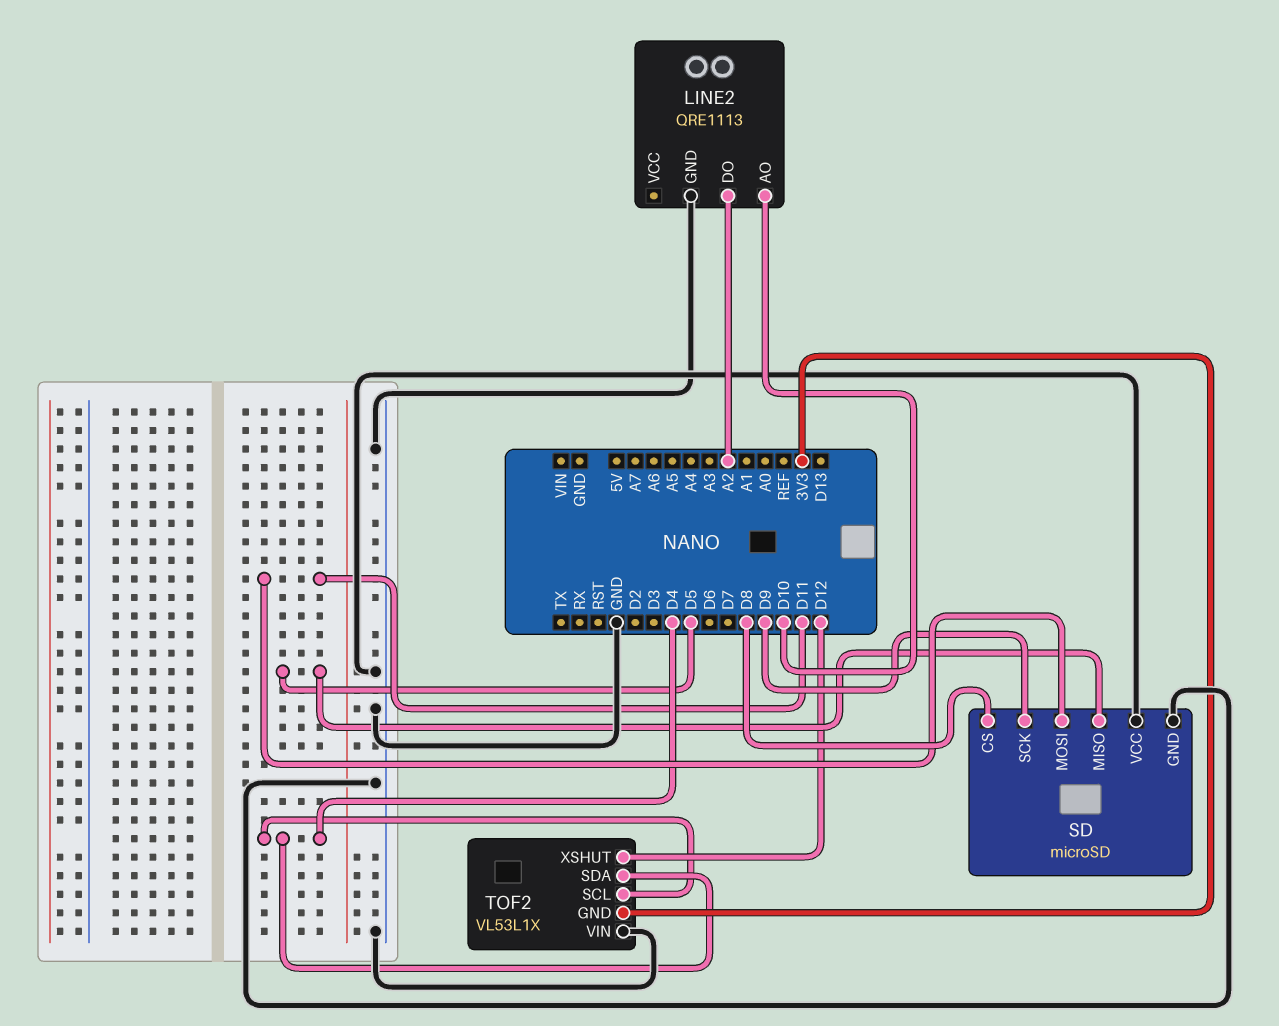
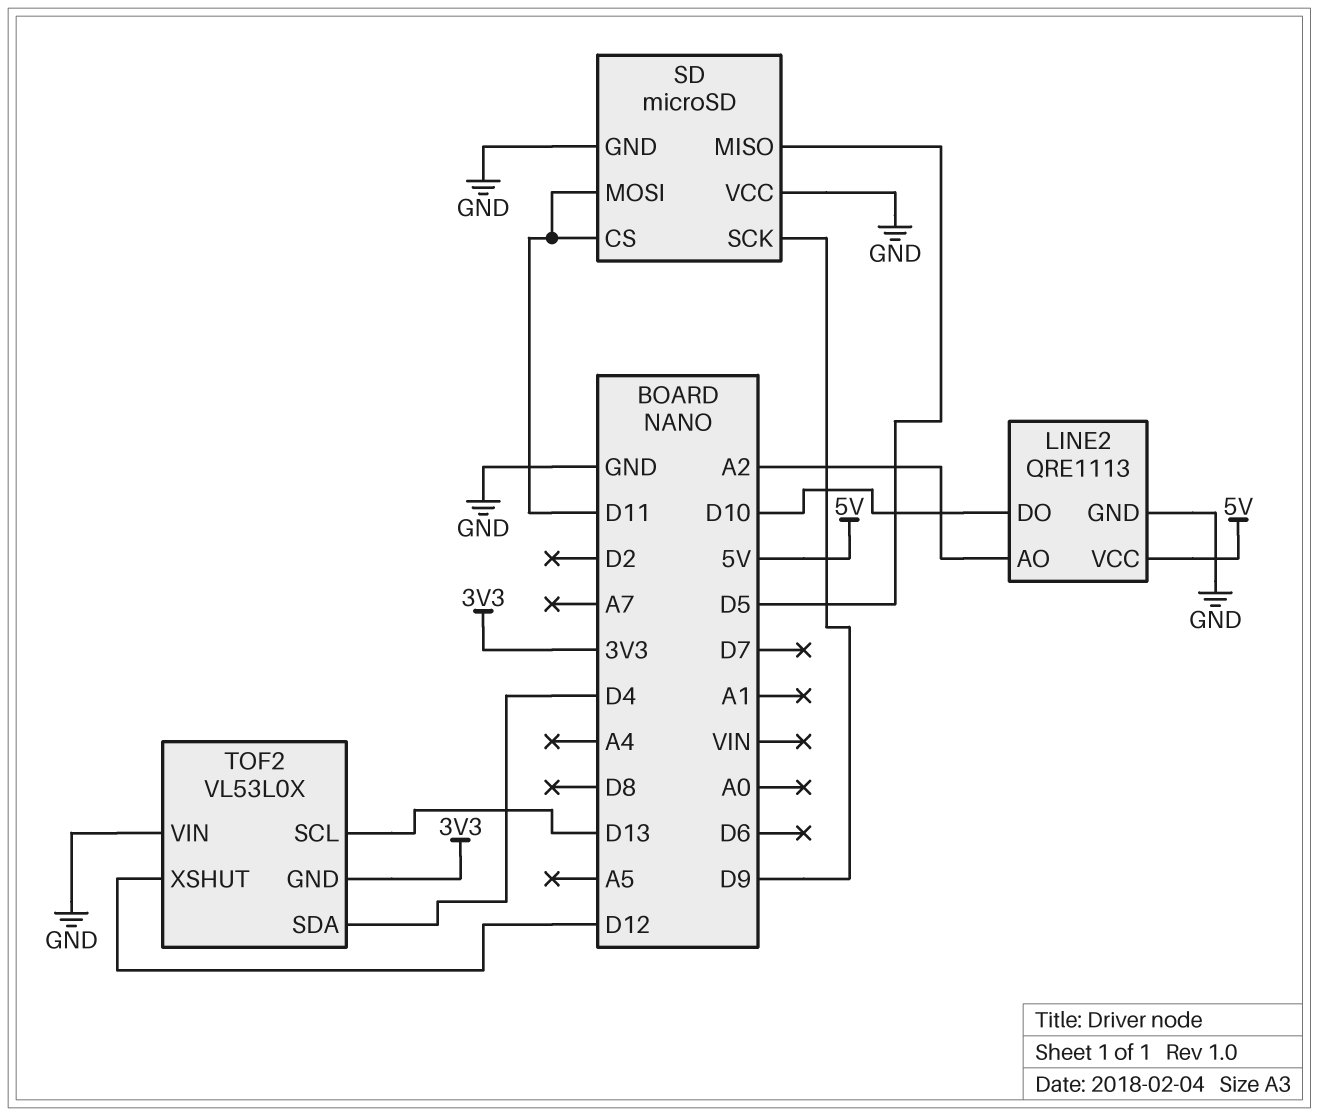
LINE2 pin AO: D10 -> A2
LINE2 pin DO: A2 -> D10
LINE2 pin VCC: none -> 5V
SD pin CS: D8 -> D11
TOF2: VL53L1X -> VL53L0X
TOF2 pin SCL: D4 -> D13

